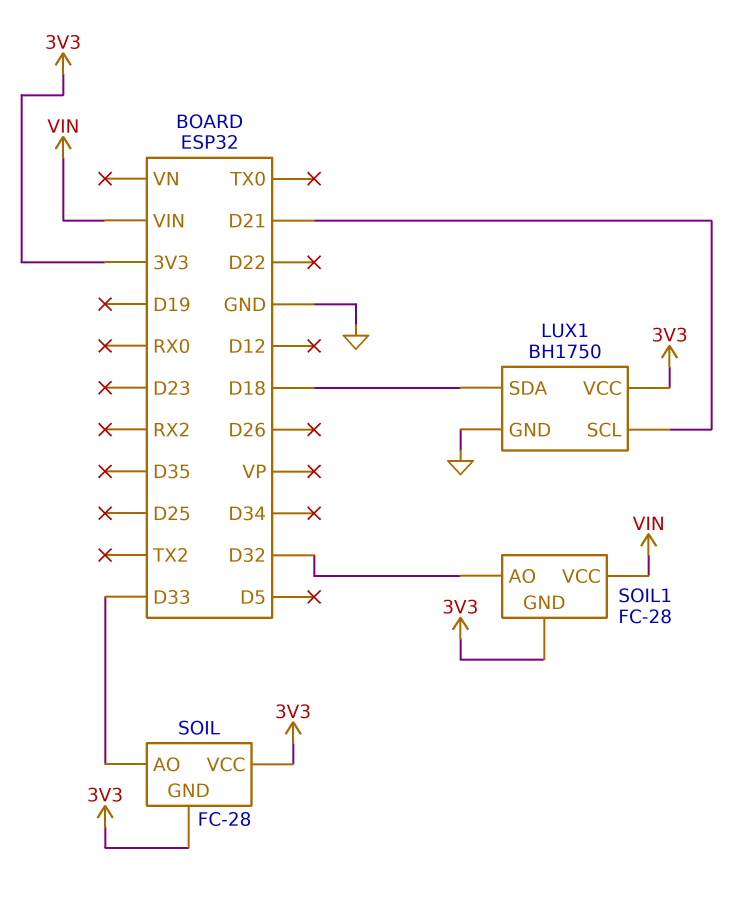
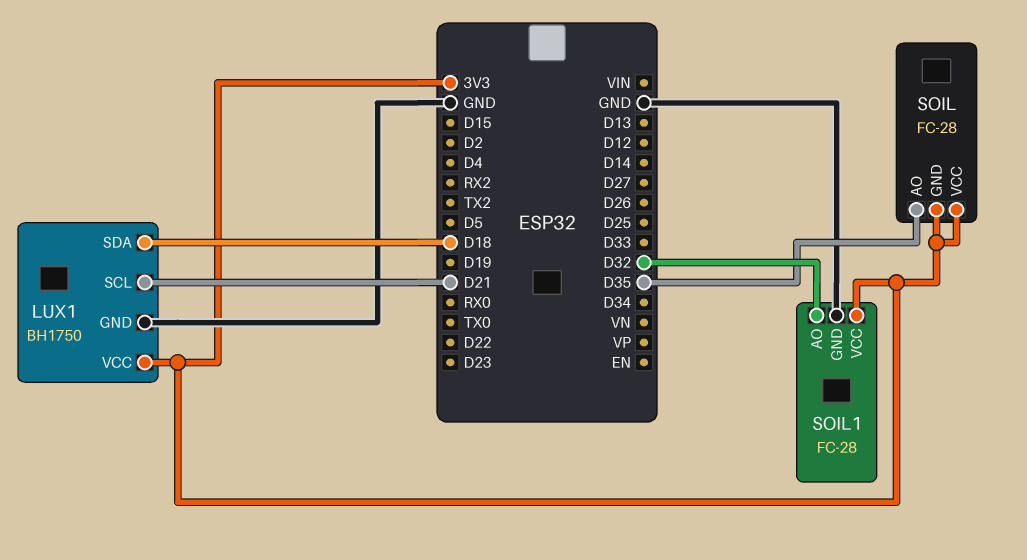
SOIL pin AO: D33 -> D35
SOIL1 pin GND: 3V3 -> GND
SOIL1 pin VCC: VIN -> 3V3

